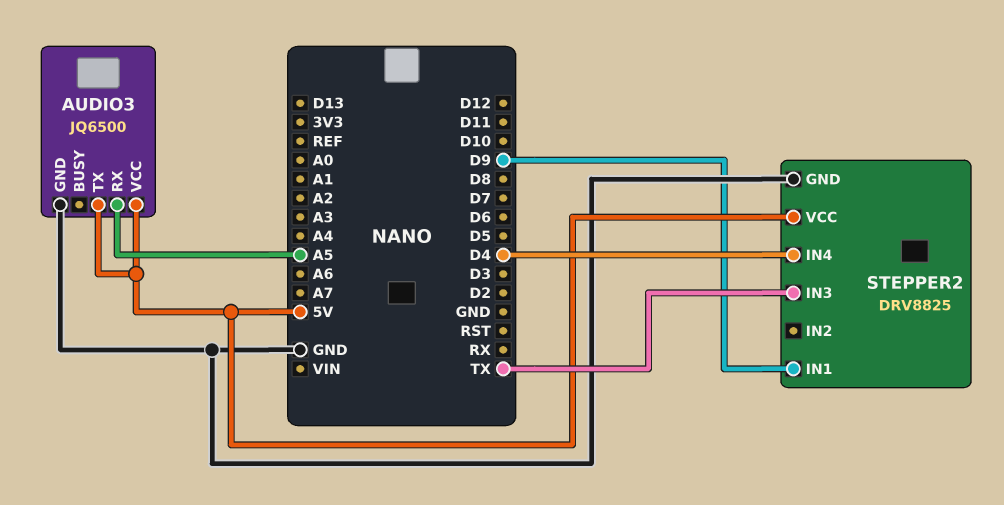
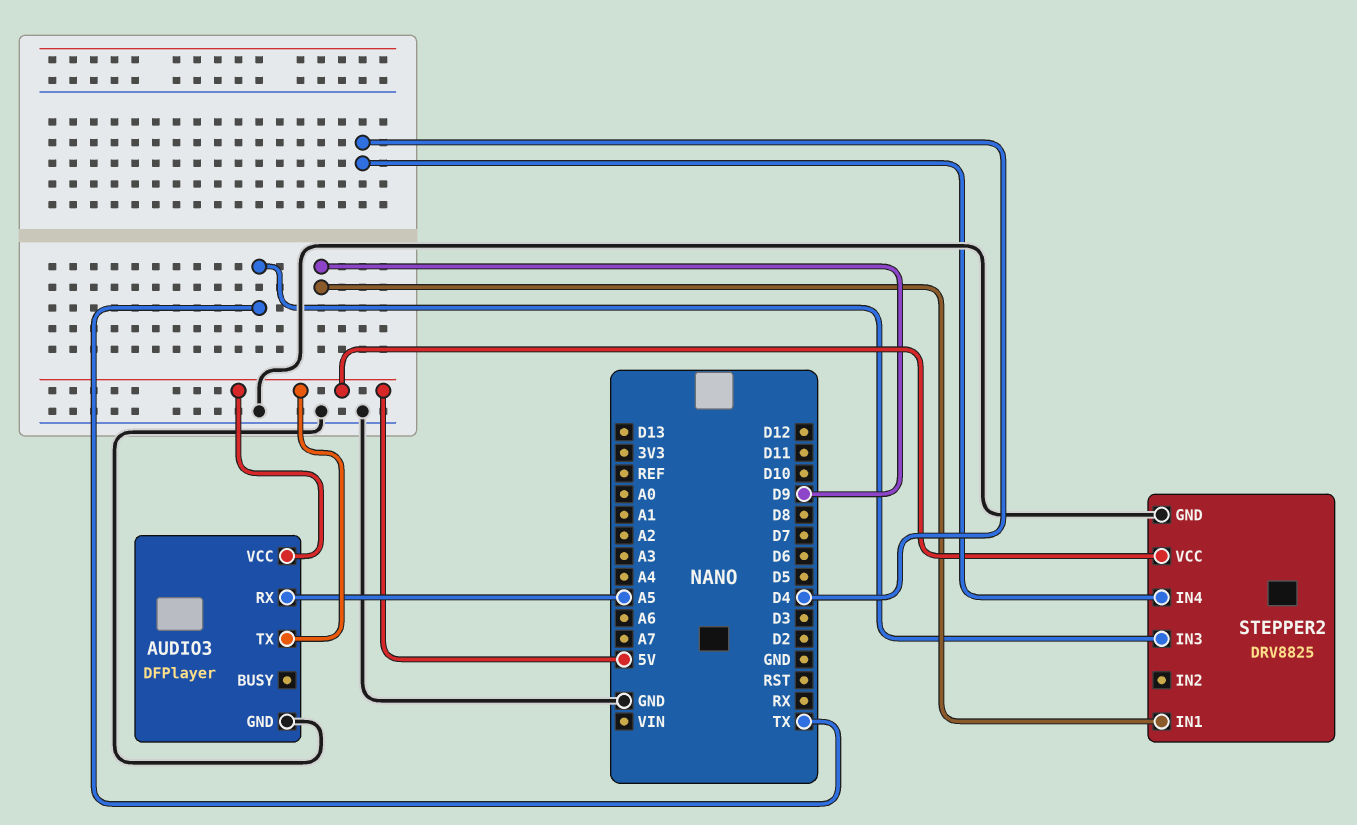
AUDIO3: JQ6500 -> DFPlayer

